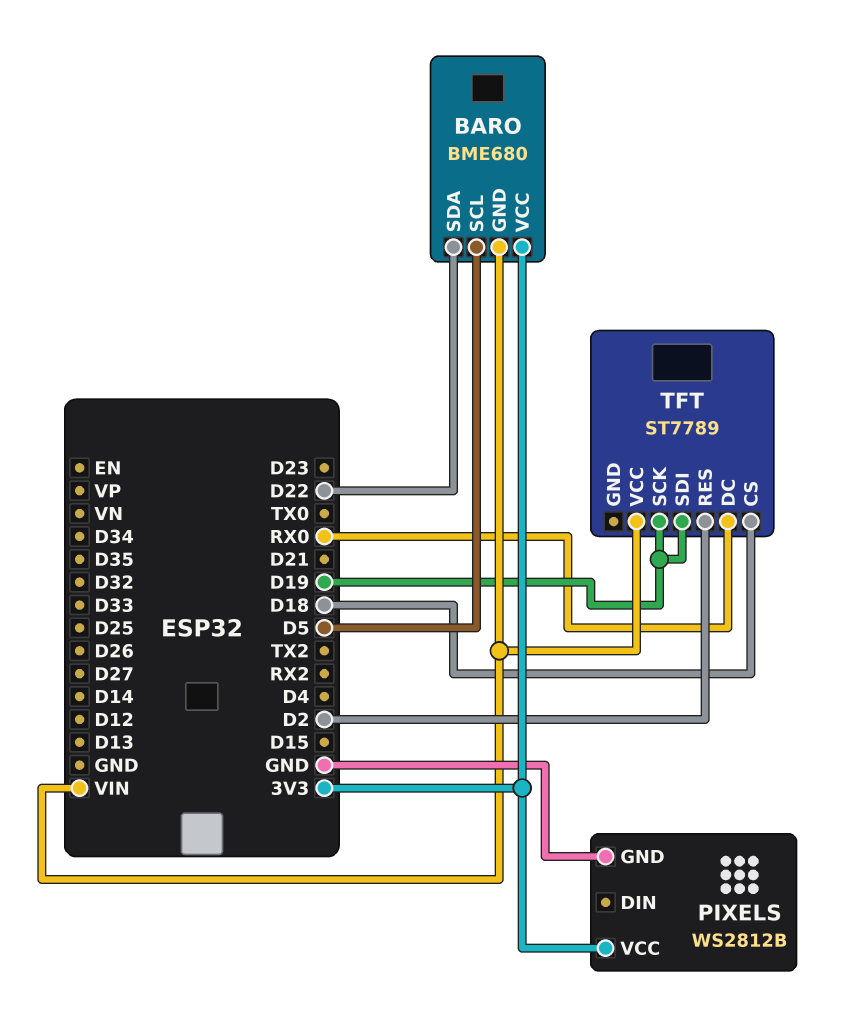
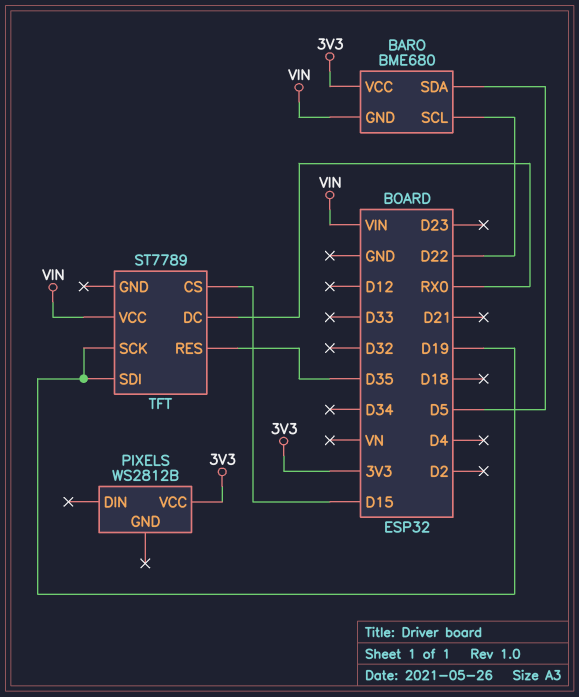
BARO pin SCL: D5 -> D22
BARO pin SDA: D22 -> D5
PIXELS pin GND: GND -> none
TFT pin CS: D18 -> D15
TFT pin RES: D2 -> D35

